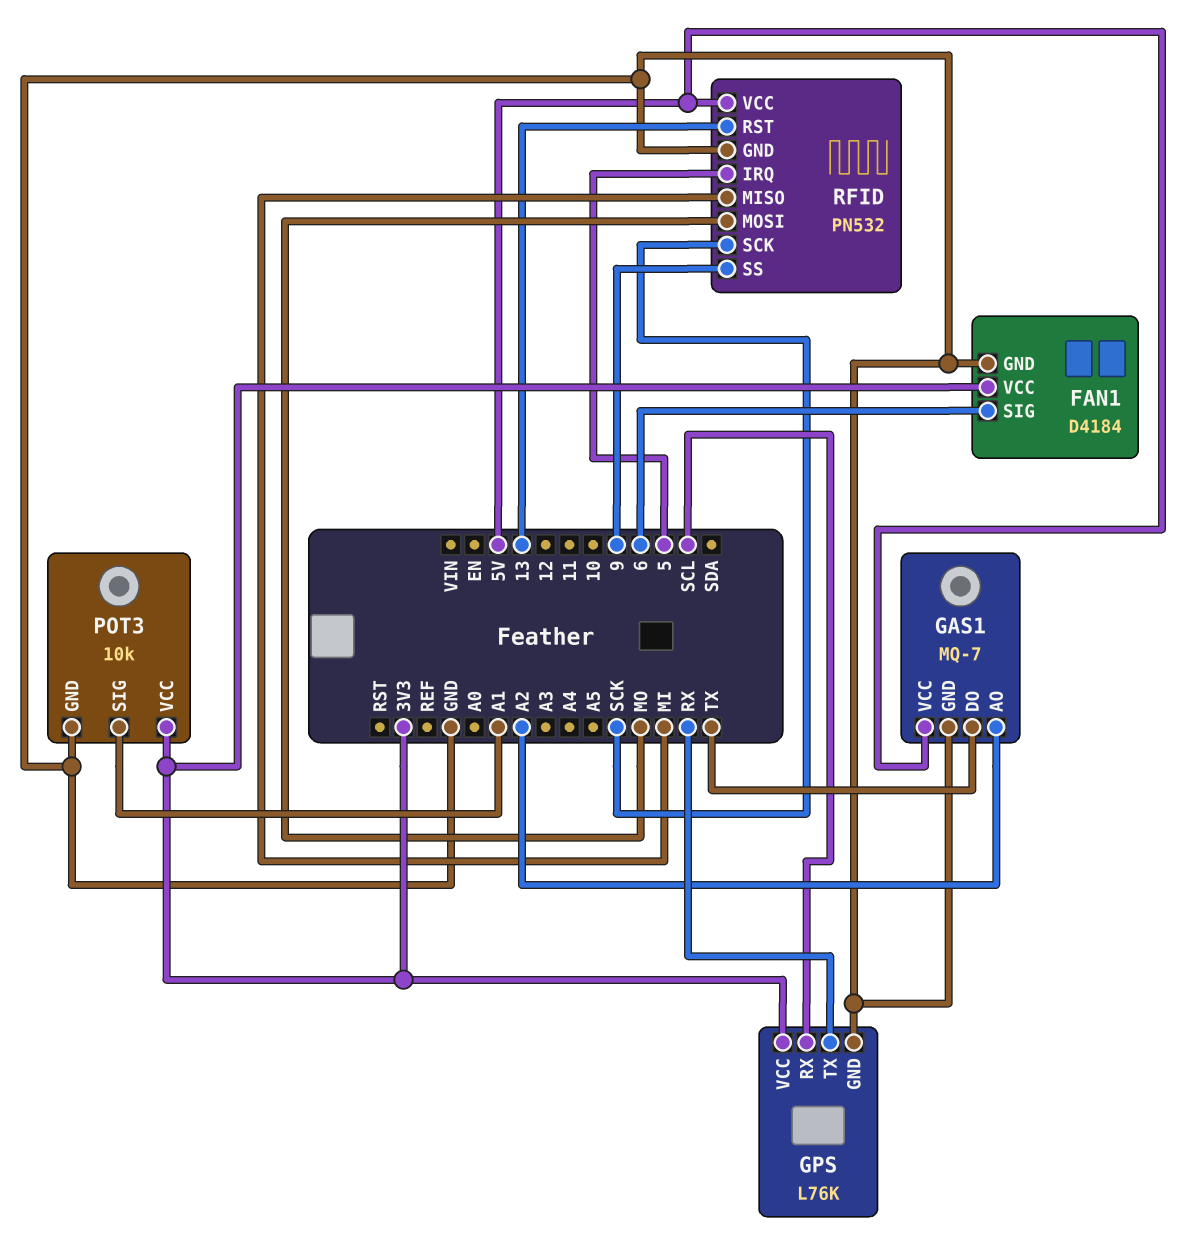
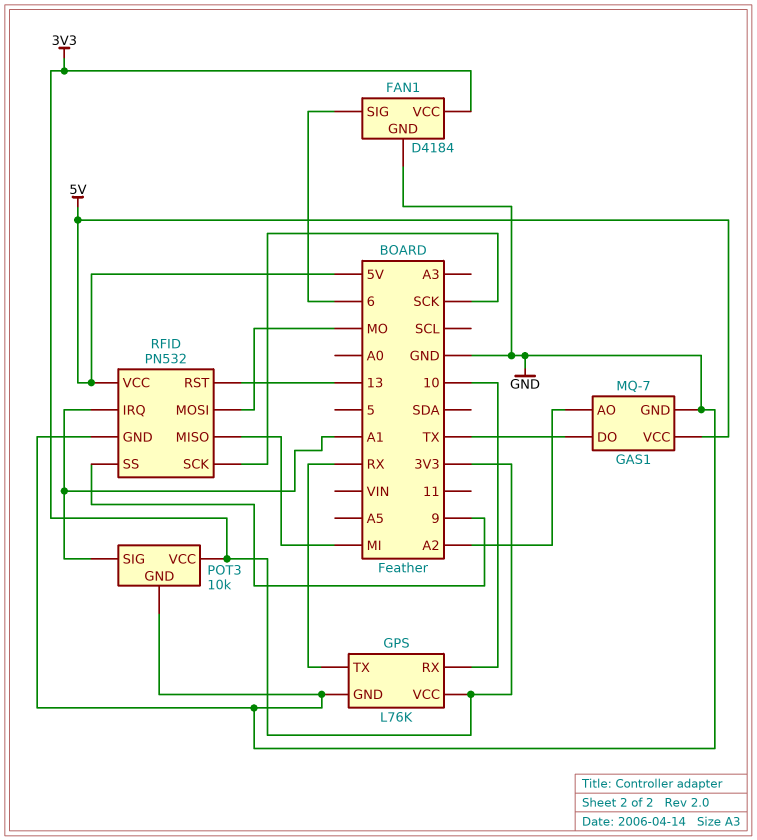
GPS pin RX: SCL -> 10
RFID pin IRQ: 5 -> A1

